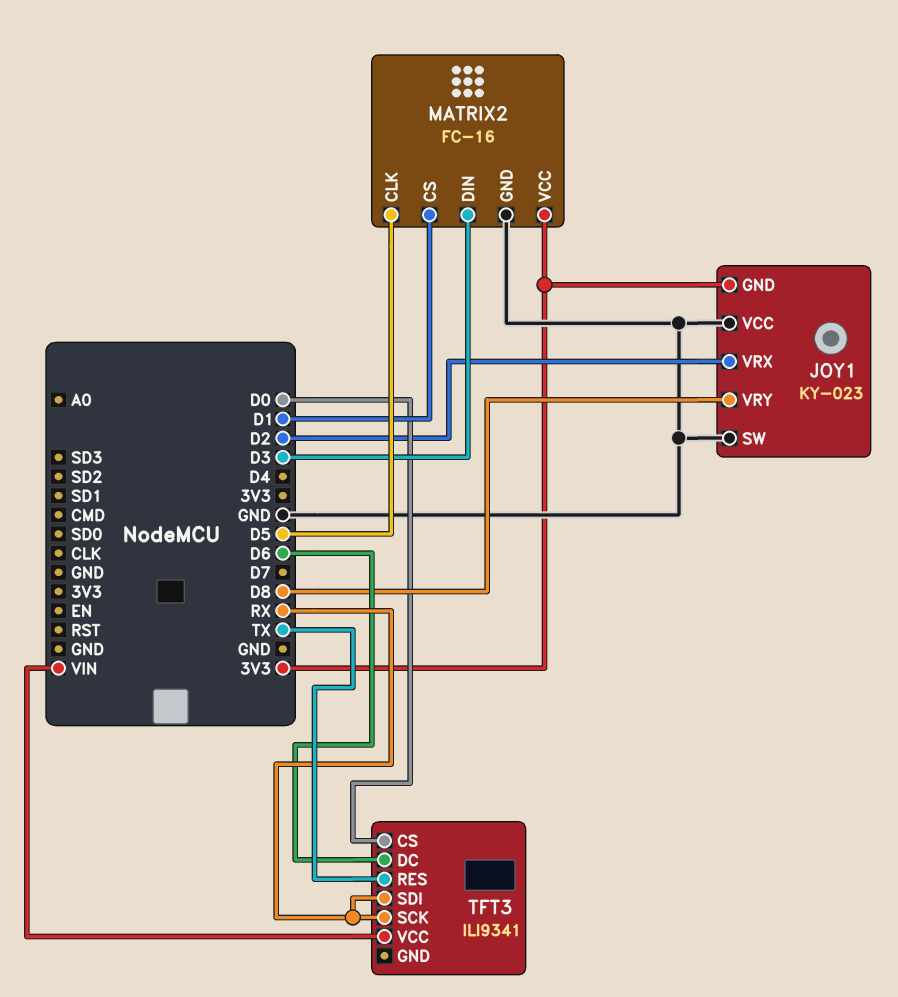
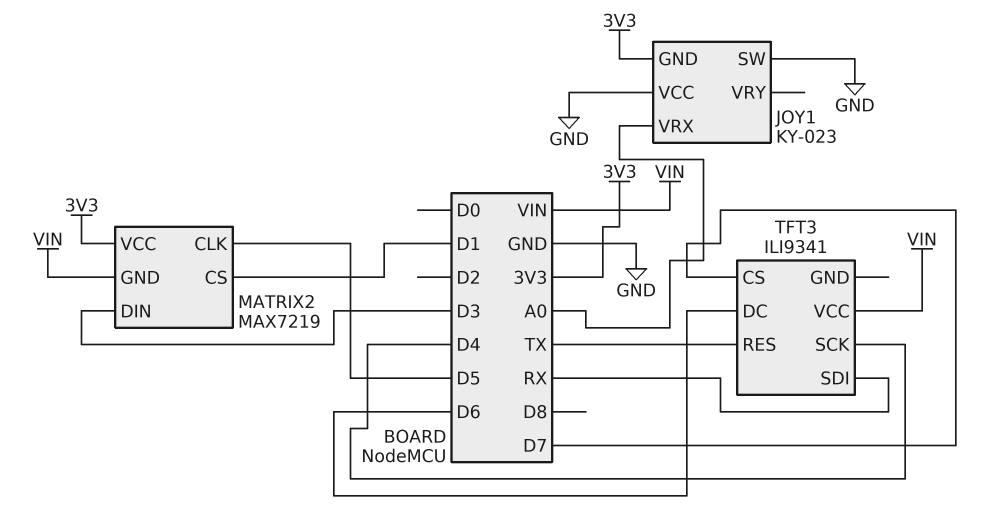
JOY1 pin VRX: D2 -> A0
JOY1 pin VRY: D8 -> none
MATRIX2: FC-16 -> MAX7219
MATRIX2 pin GND: GND -> VIN
TFT3 pin CS: D0 -> D7
TFT3 pin SCK: RX -> D4

